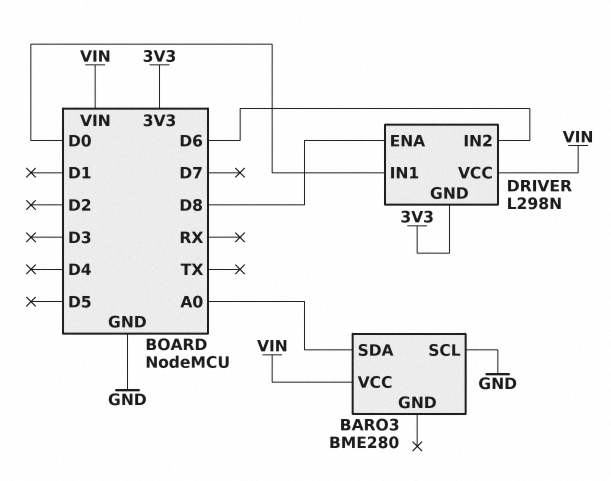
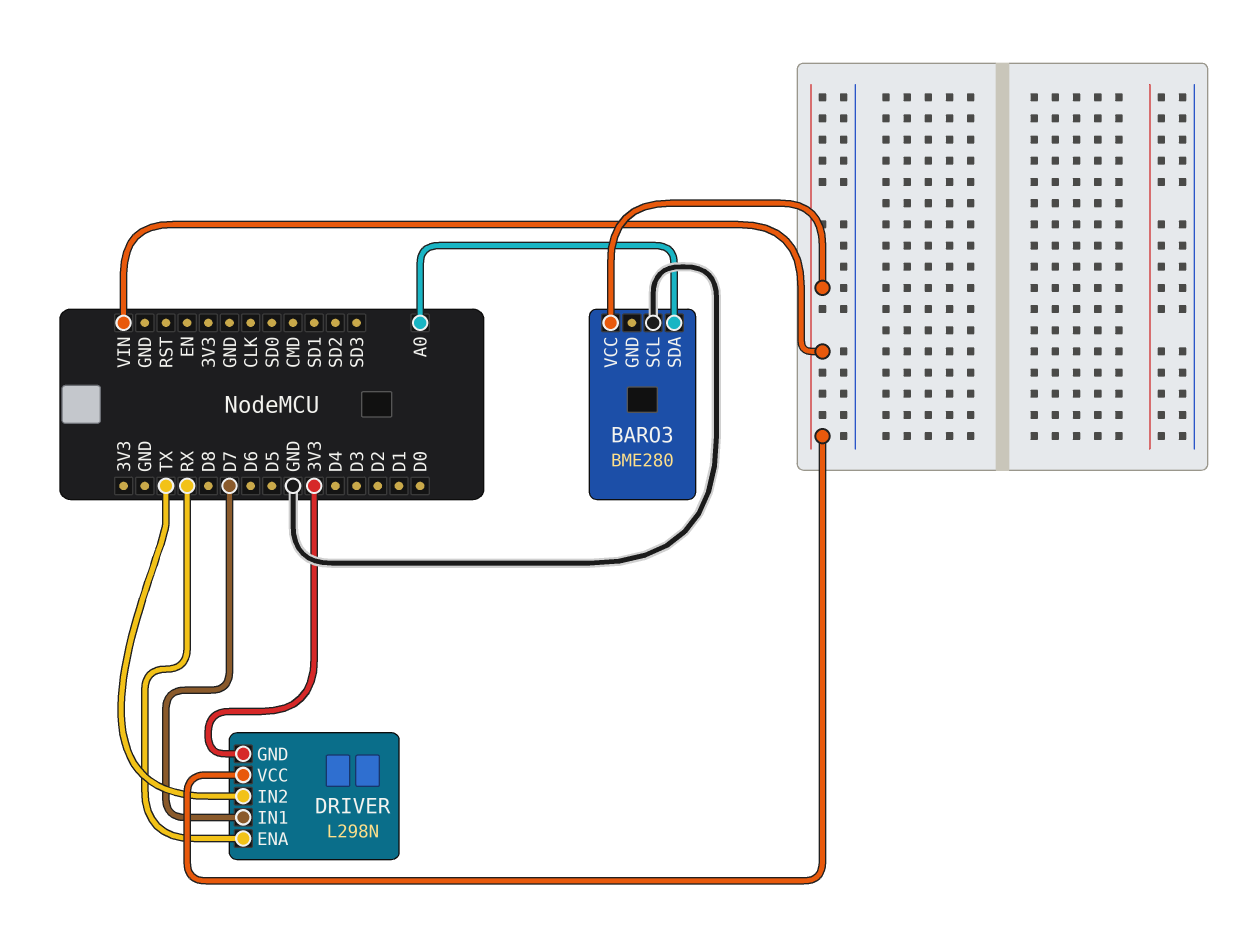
DRIVER pin ENA: D8 -> RX
DRIVER pin IN1: D0 -> D7
DRIVER pin IN2: D6 -> TX

